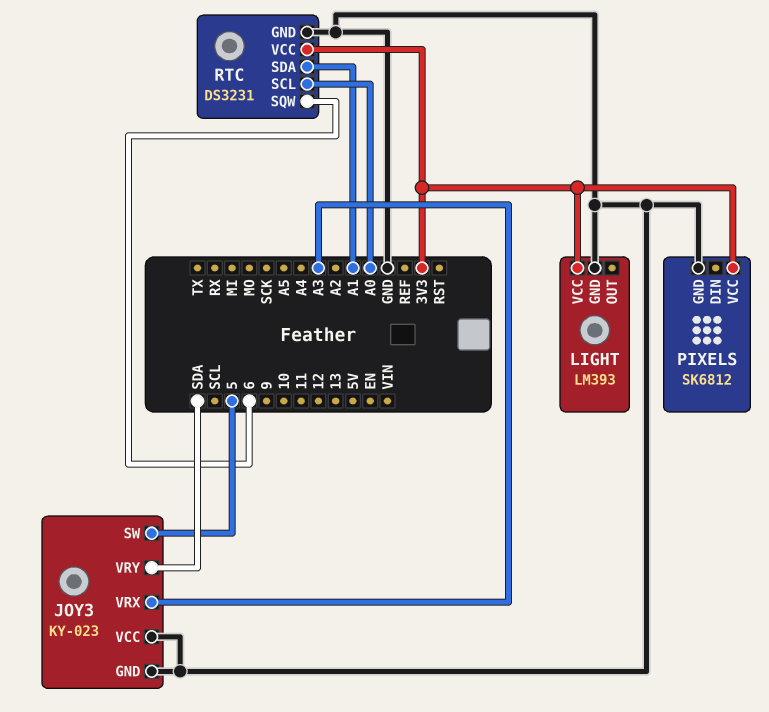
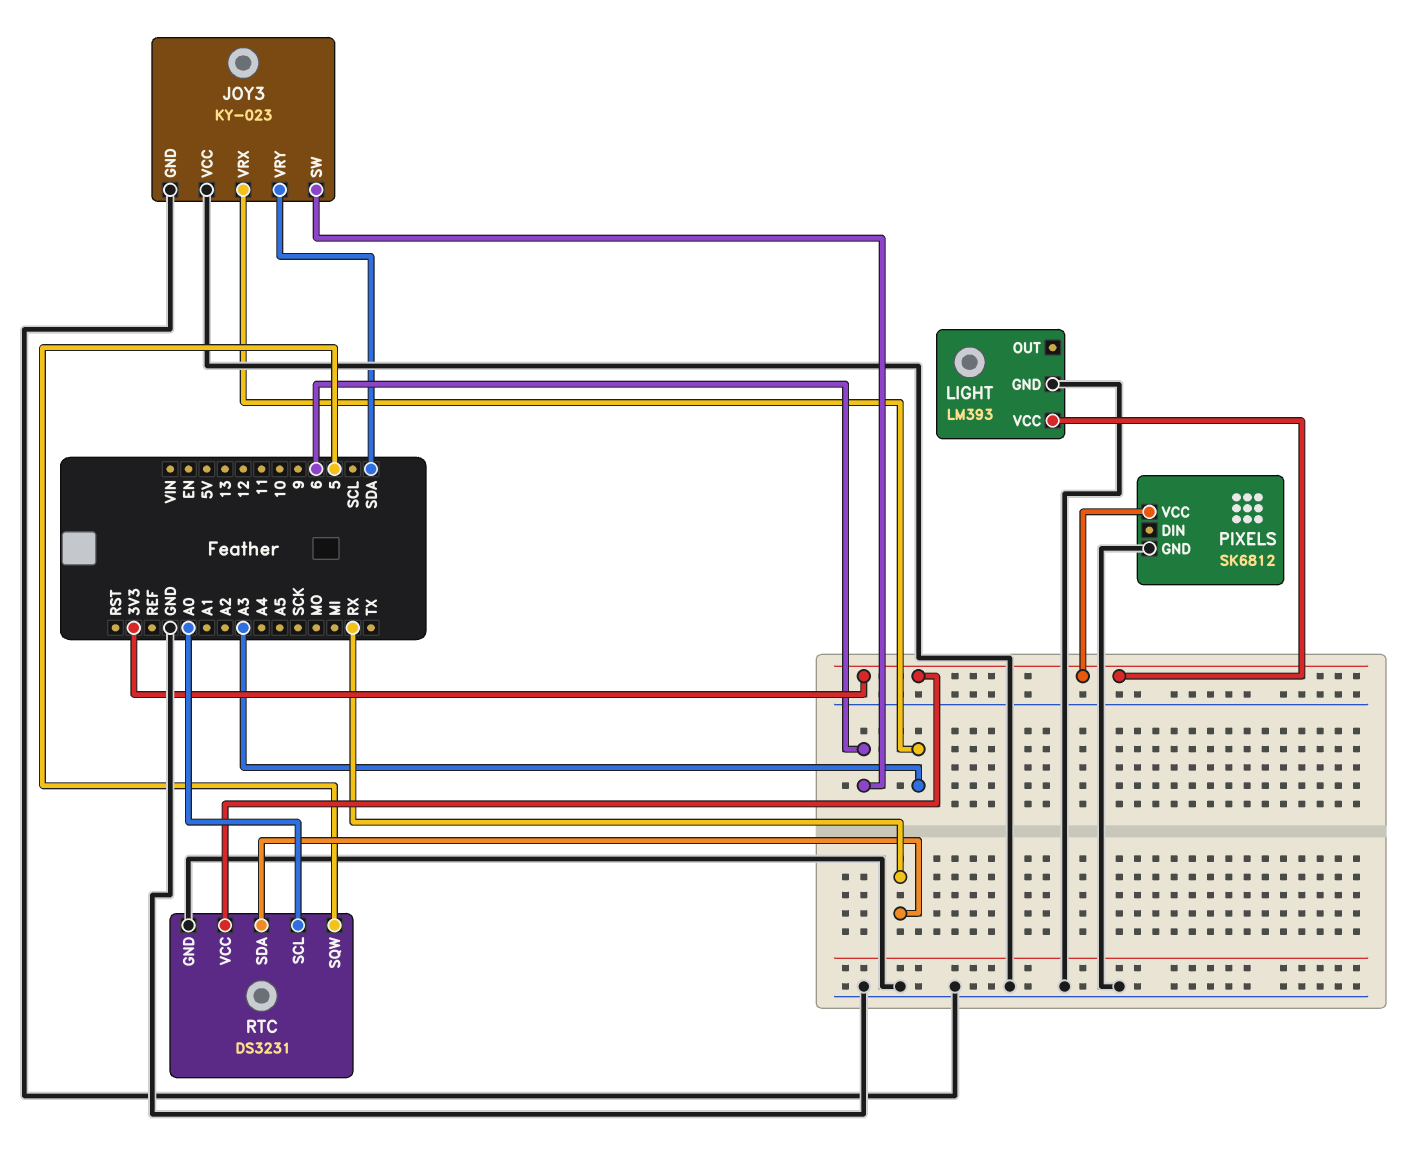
JOY3 pin SW: 5 -> 6
RTC pin SDA: A1 -> RX
RTC pin SQW: 6 -> 5

